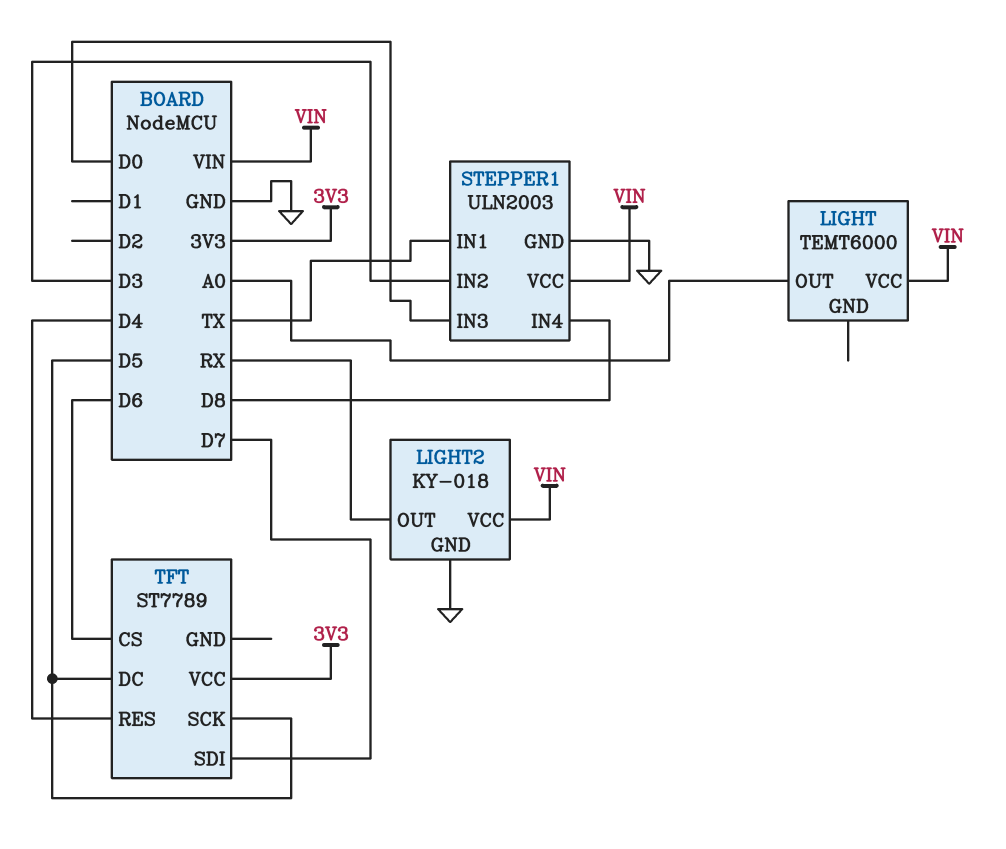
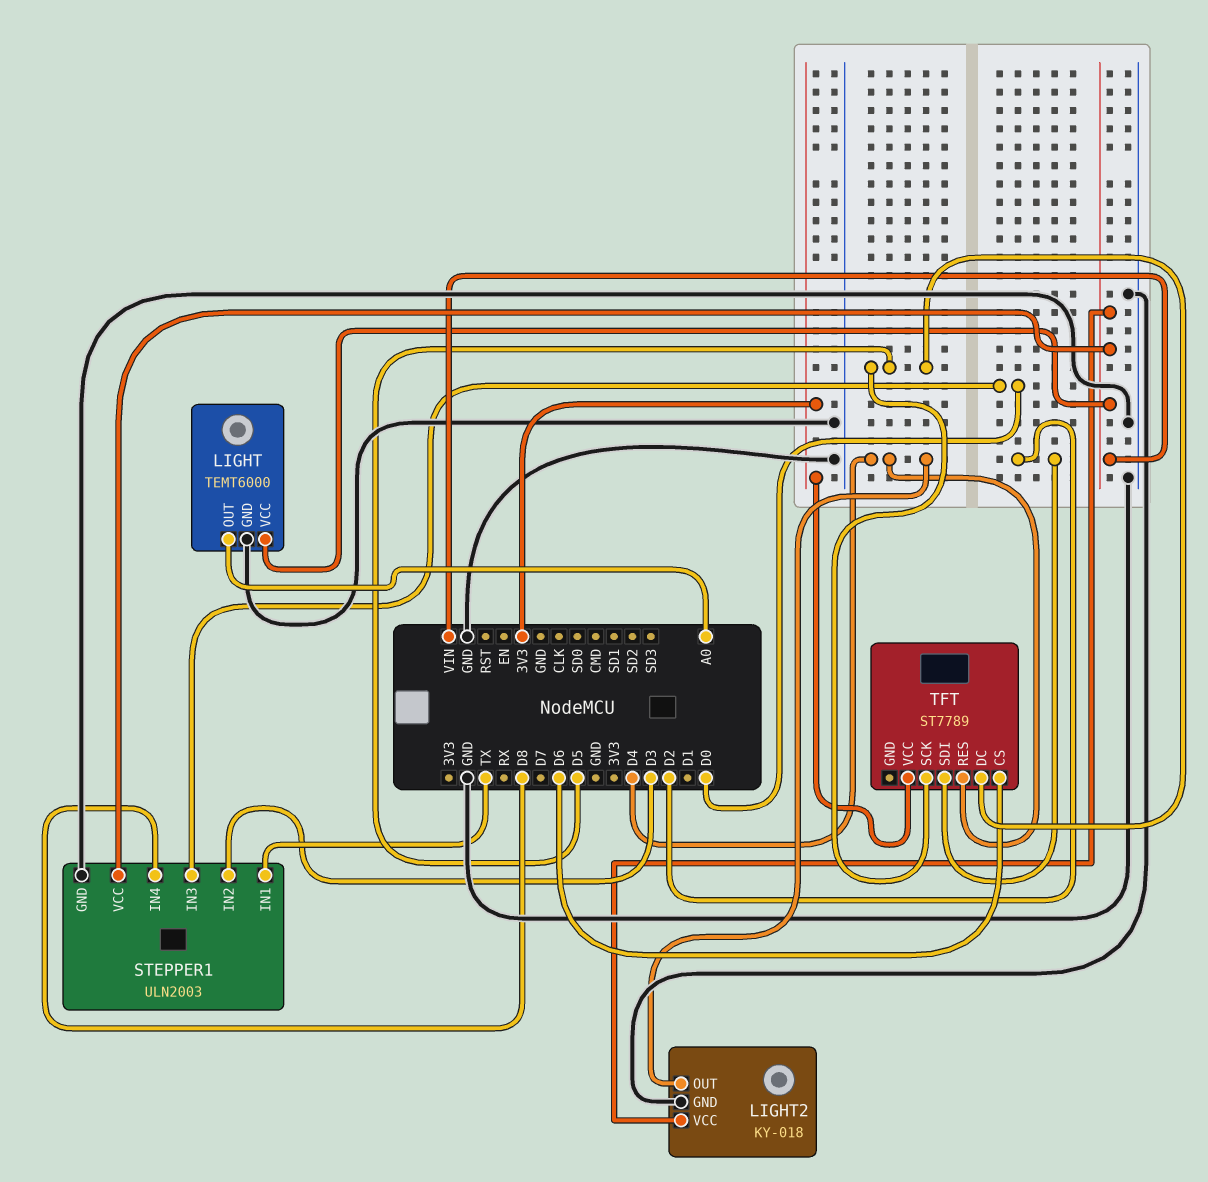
LIGHT pin GND: none -> GND
LIGHT2 pin OUT: RX -> D4
TFT pin SDI: D7 -> D2

